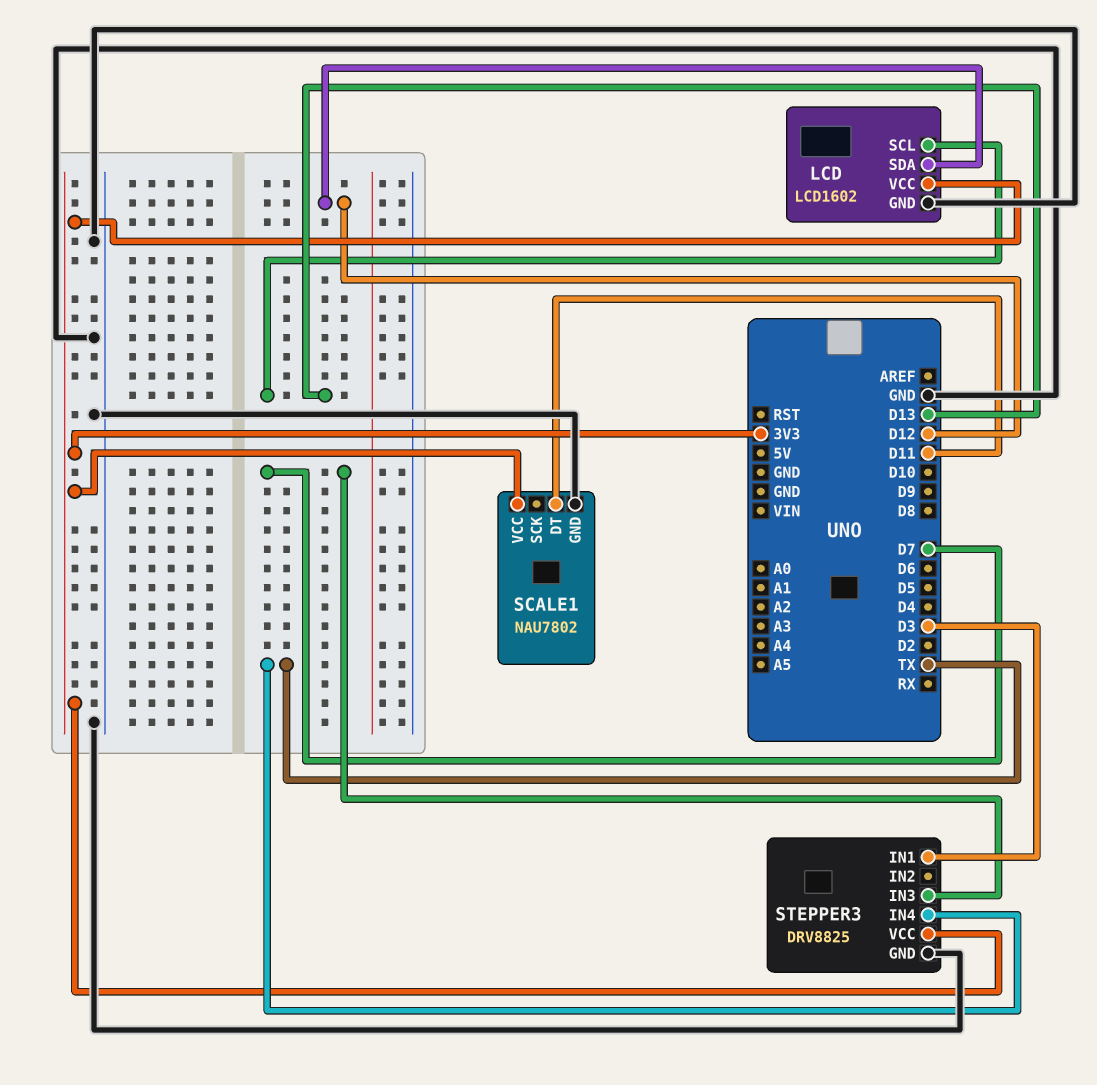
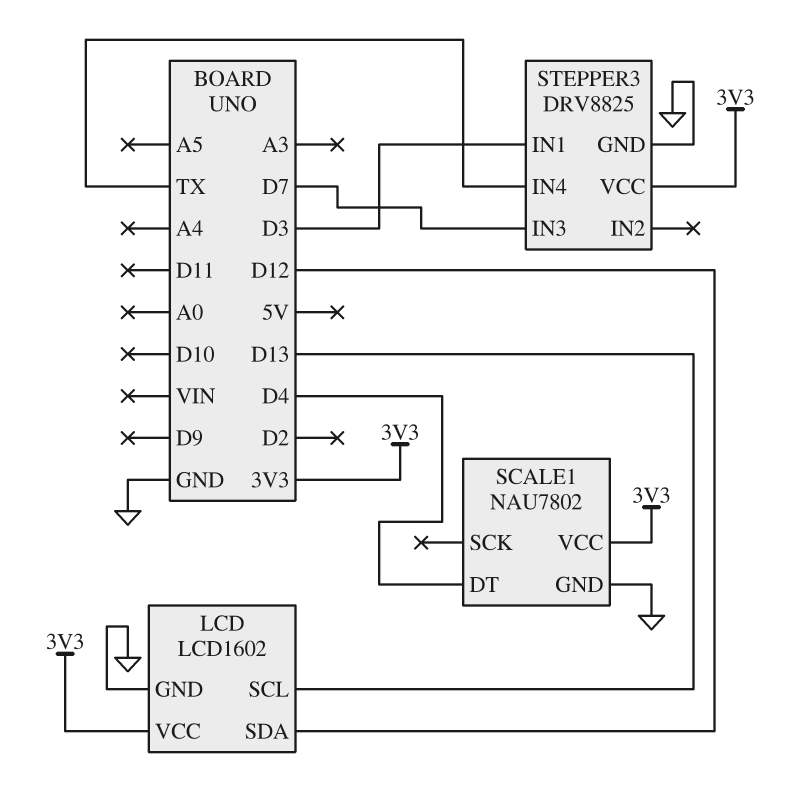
SCALE1 pin DT: D11 -> D4

